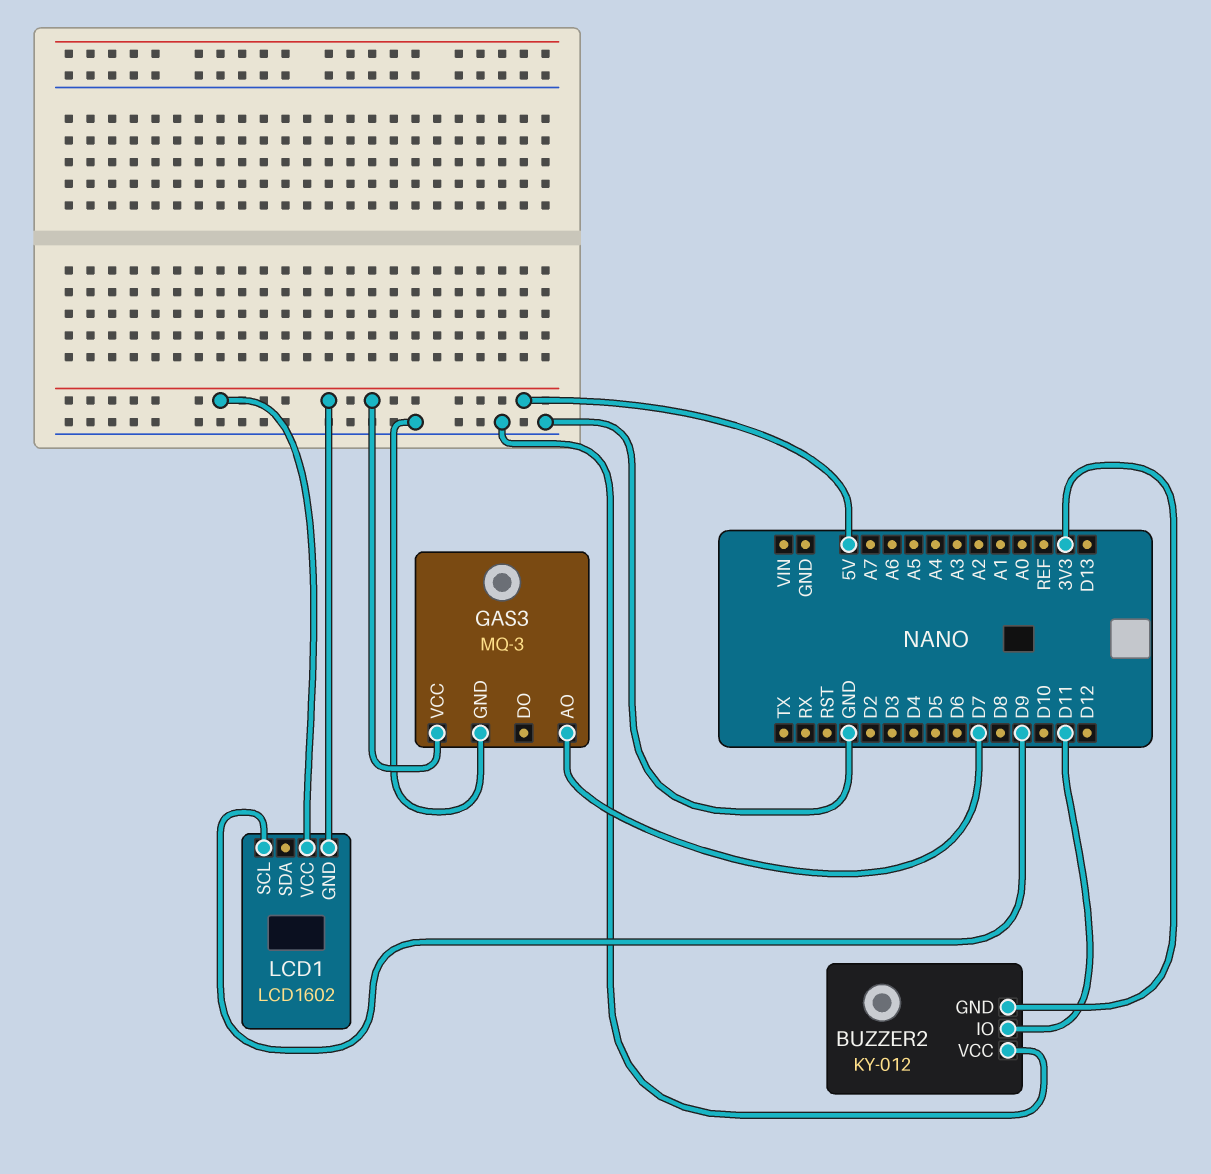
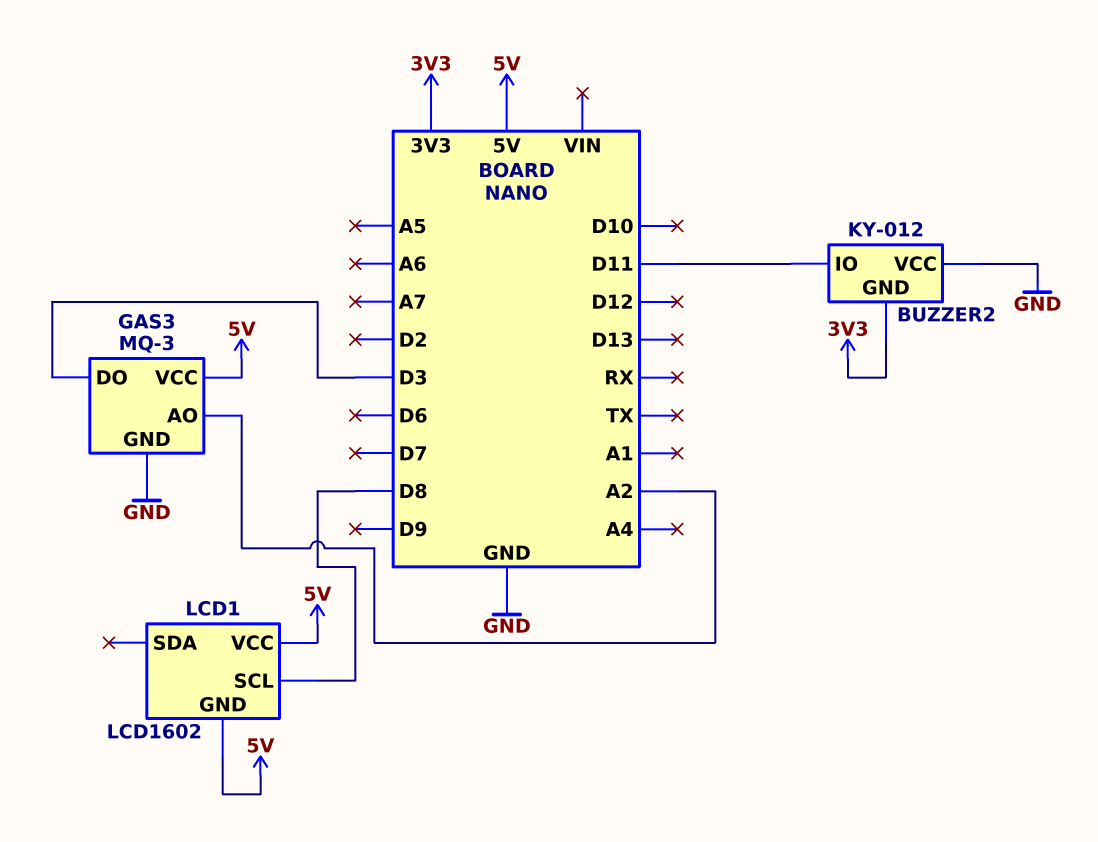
GAS3 pin AO: D7 -> A2
GAS3 pin DO: none -> D3
LCD1 pin SCL: D9 -> D8

